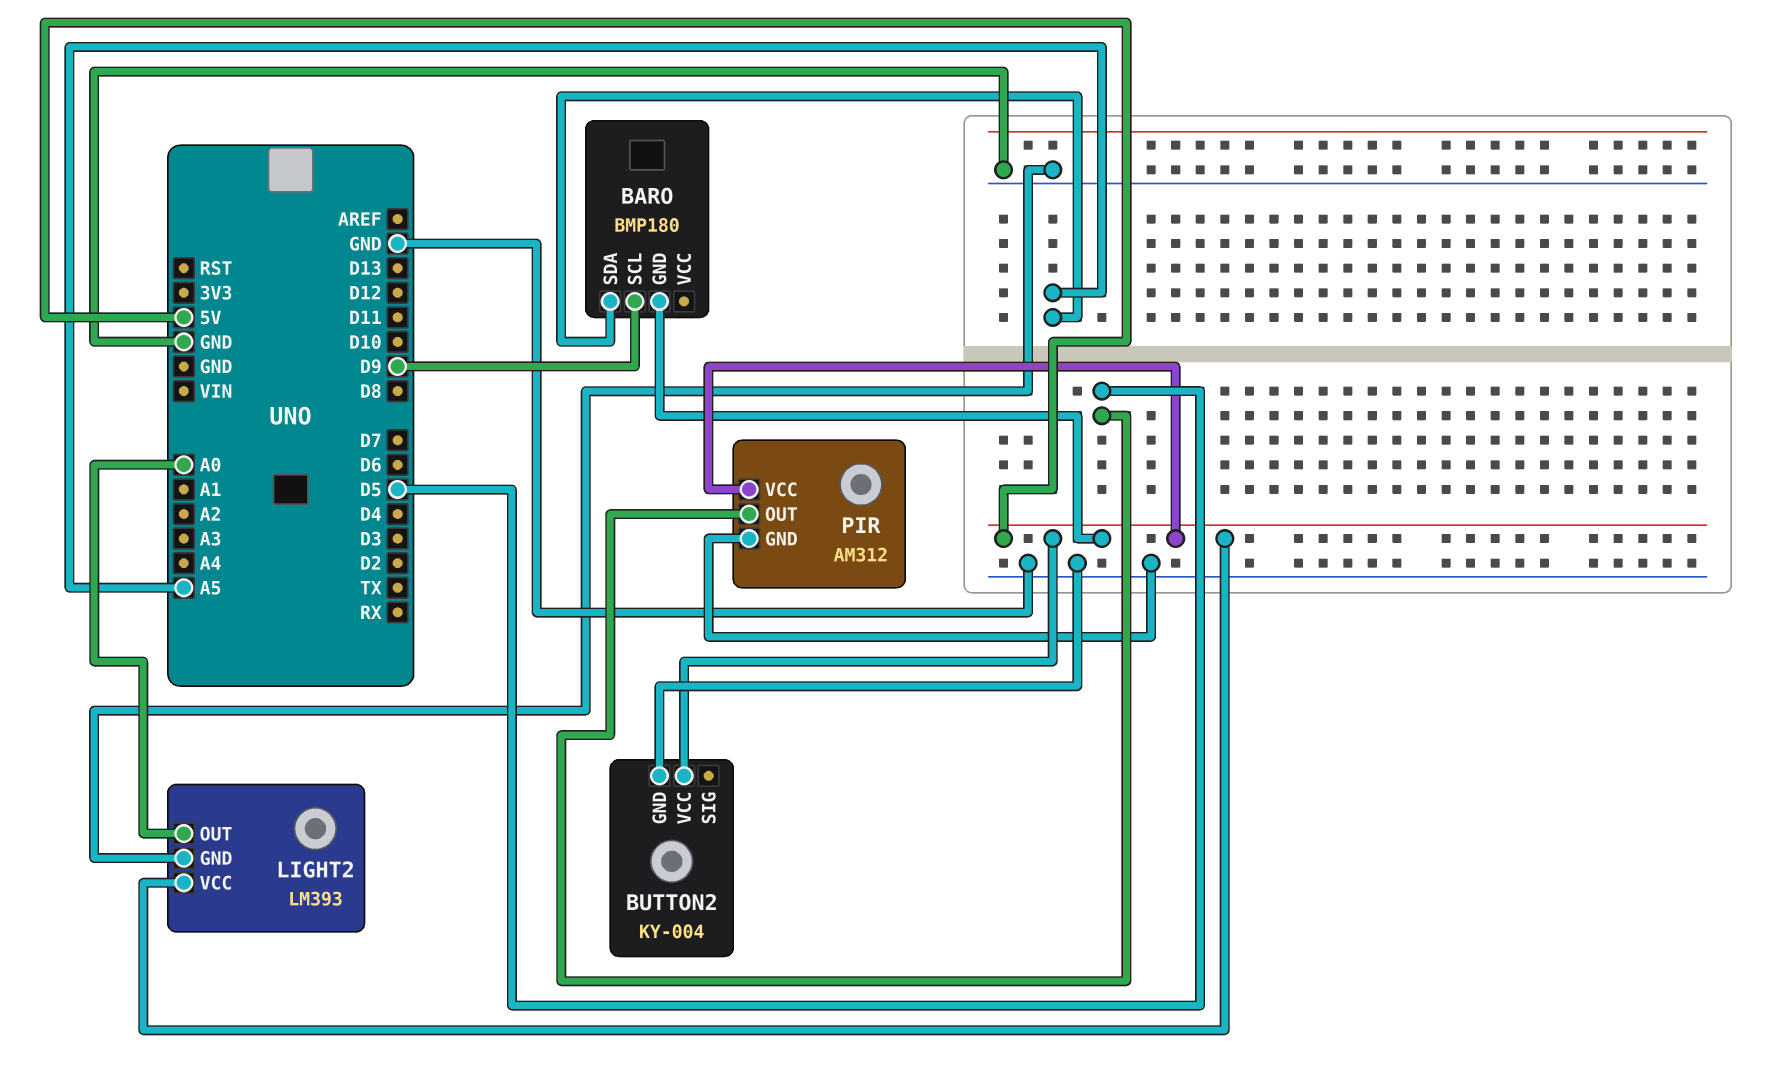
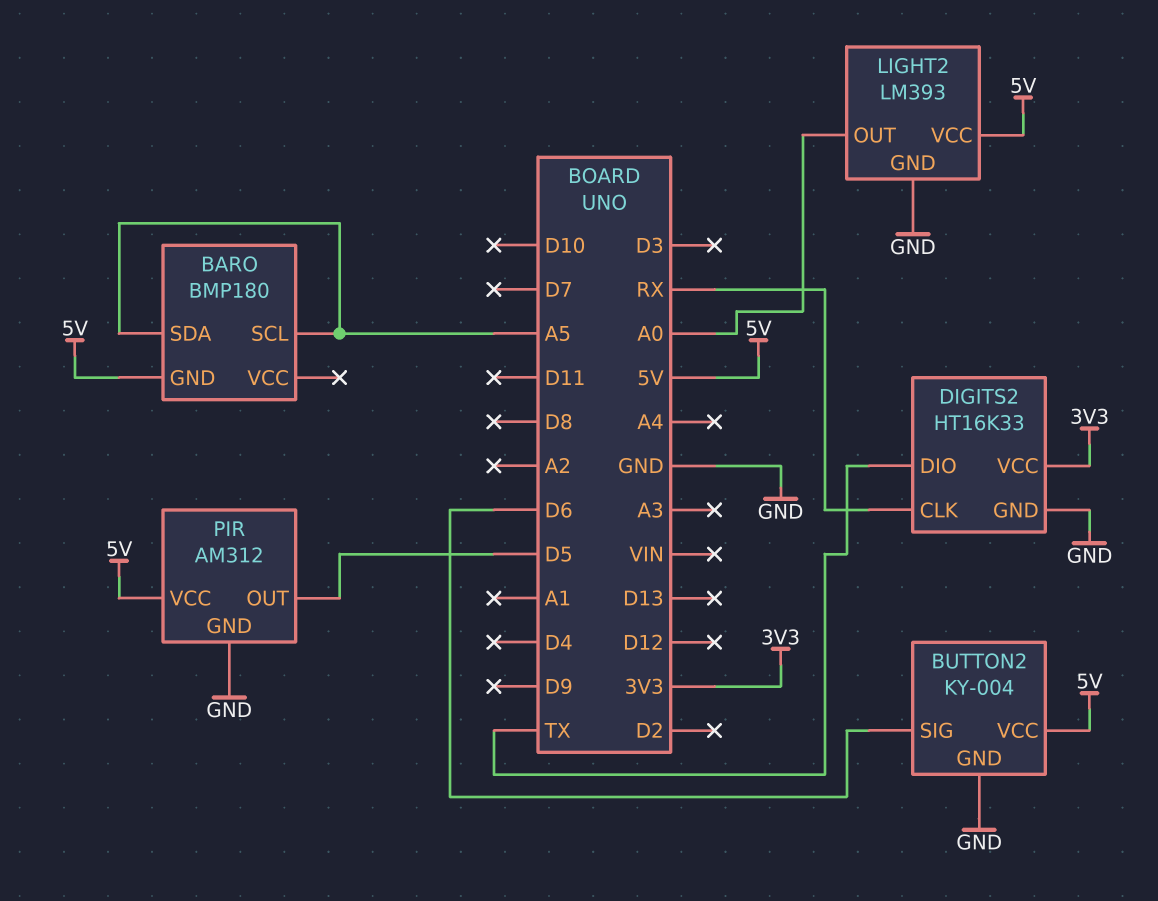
BARO pin SCL: D9 -> A5
BUTTON2 pin SIG: none -> D6
DIGITS2: none -> HT16K33
DIGITS2 pin CLK: none -> RX
DIGITS2 pin DIO: none -> TX
DIGITS2 pin GND: none -> GND
DIGITS2 pin VCC: none -> 3V3

